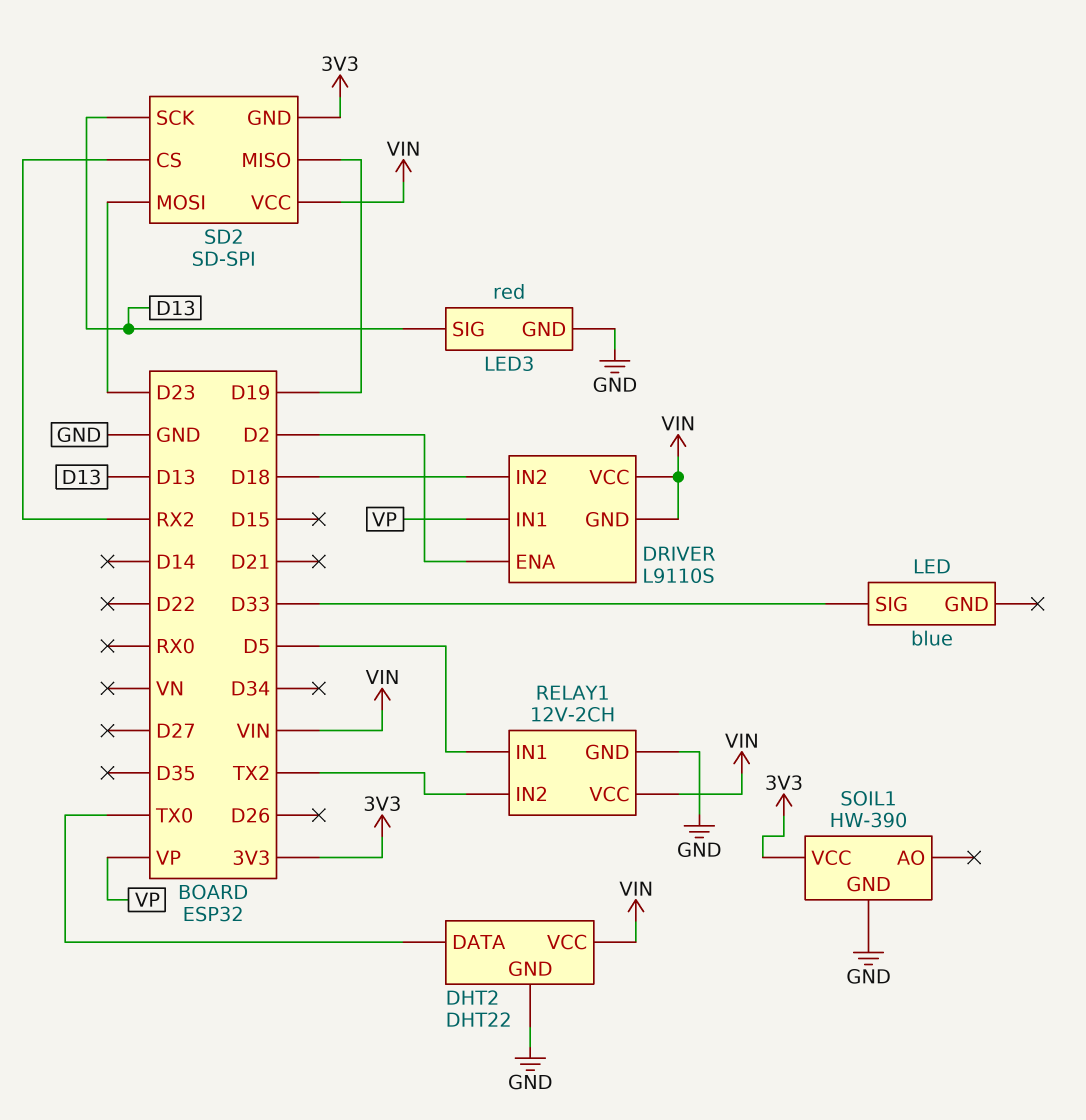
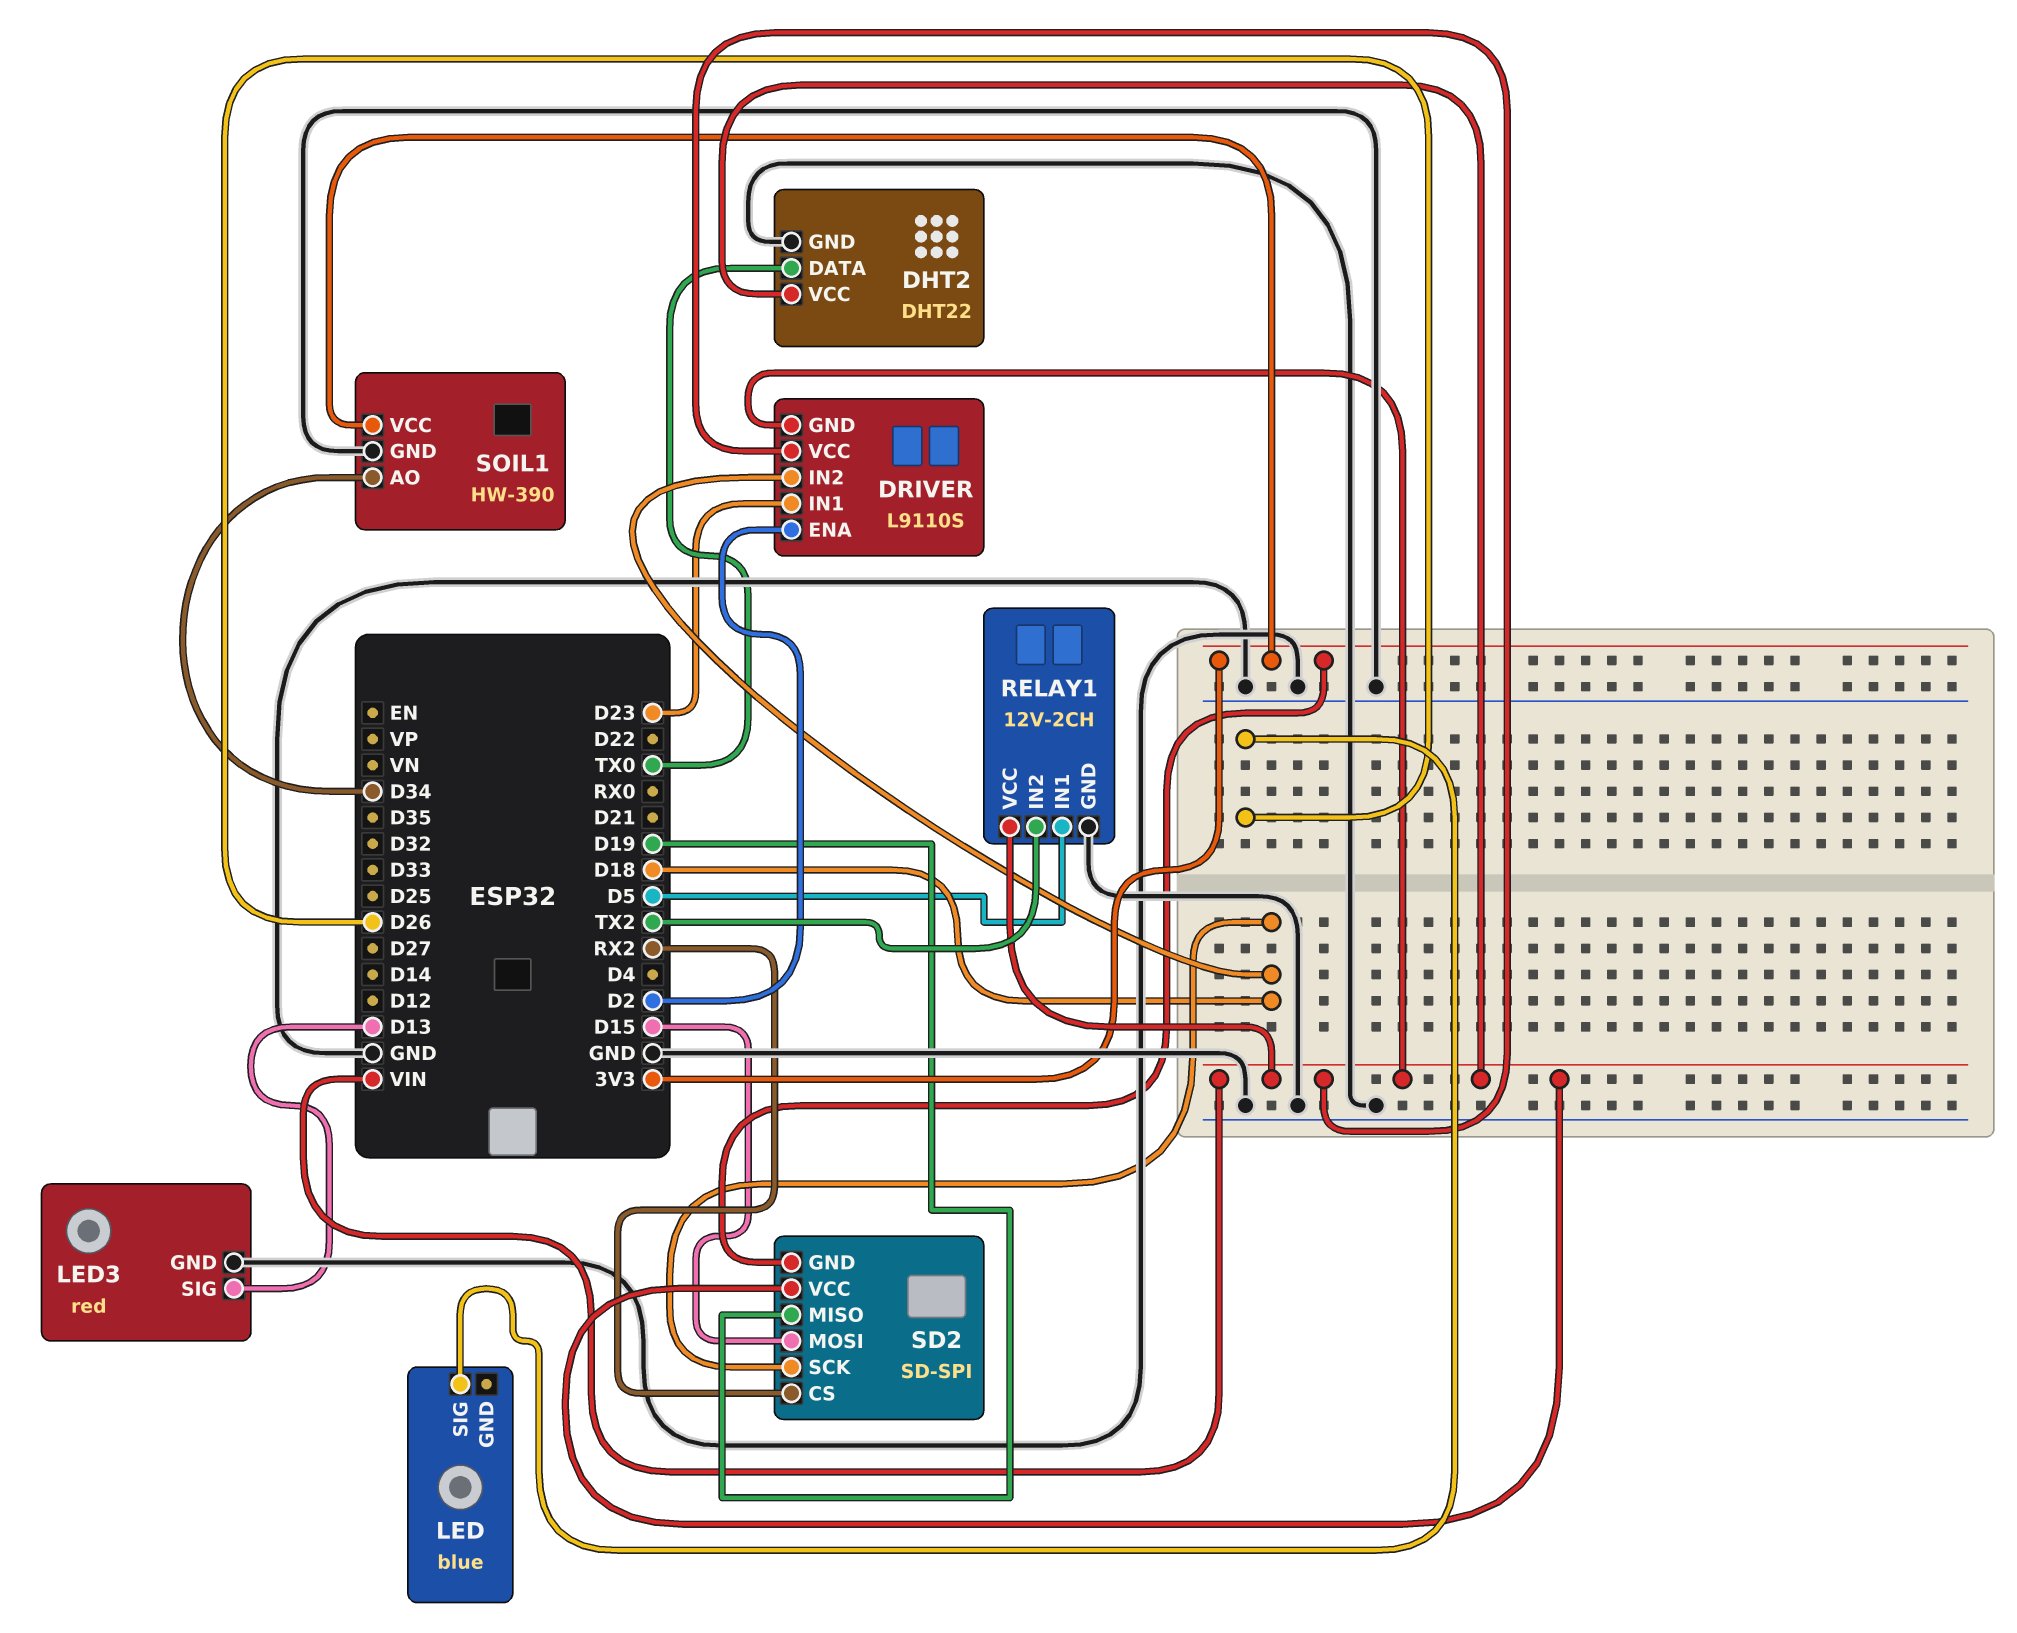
DRIVER pin IN1: VP -> D23
LED pin SIG: D33 -> D26
SD2 pin MOSI: D23 -> D15
SD2 pin SCK: D13 -> D18
SOIL1 pin AO: none -> D34

